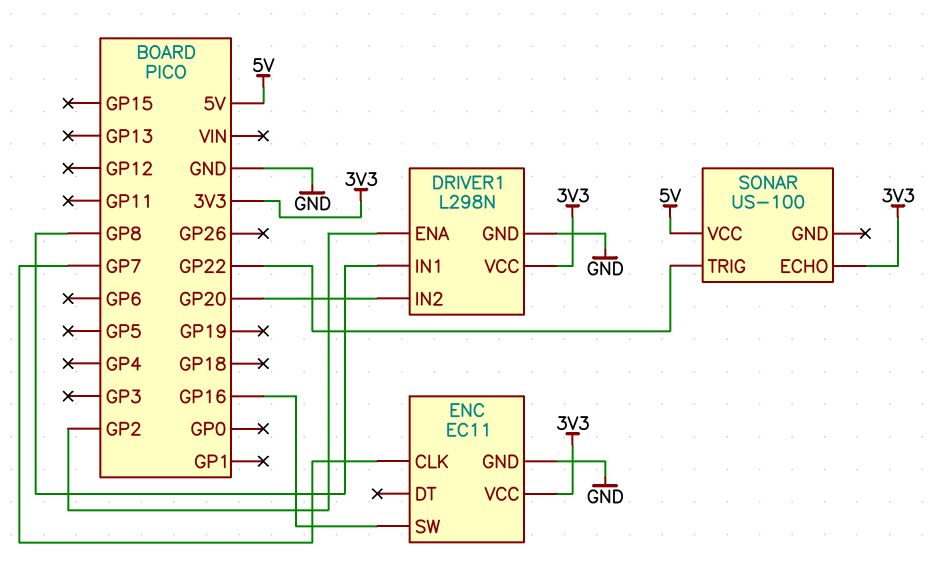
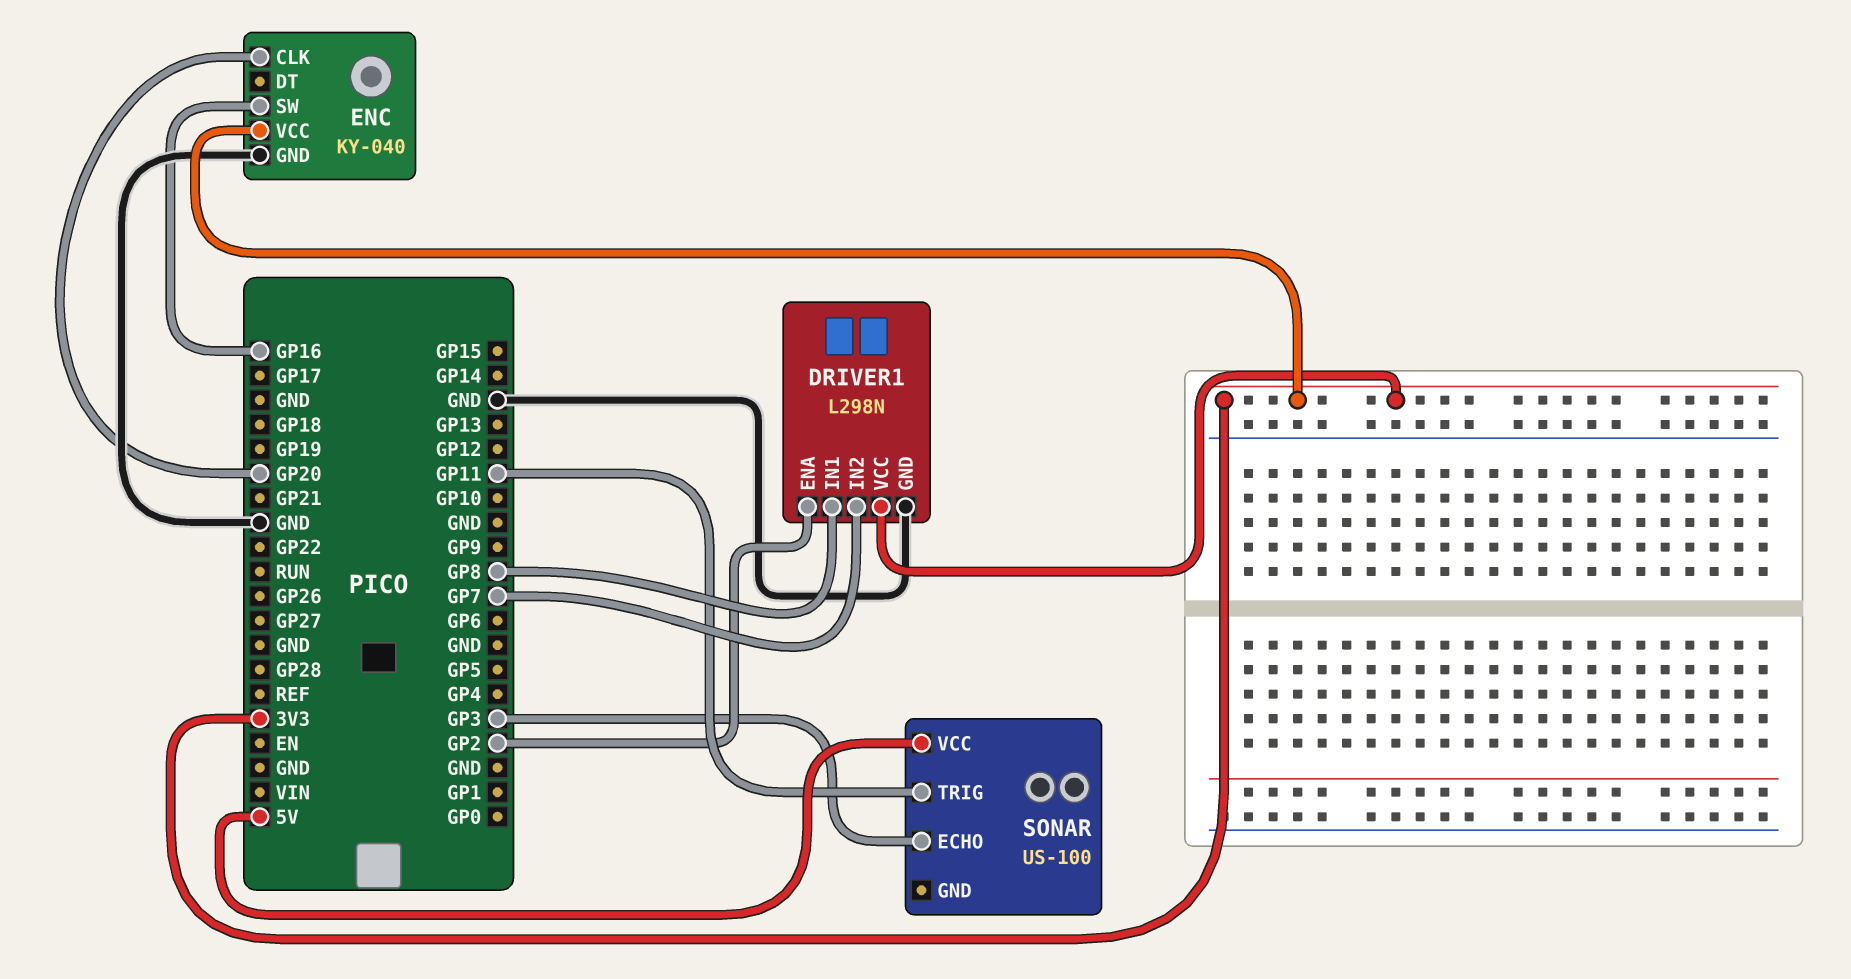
DRIVER1 pin IN2: GP20 -> GP7
ENC: EC11 -> KY-040
ENC pin CLK: GP7 -> GP20
SONAR pin ECHO: 3V3 -> GP3
SONAR pin TRIG: GP22 -> GP11

